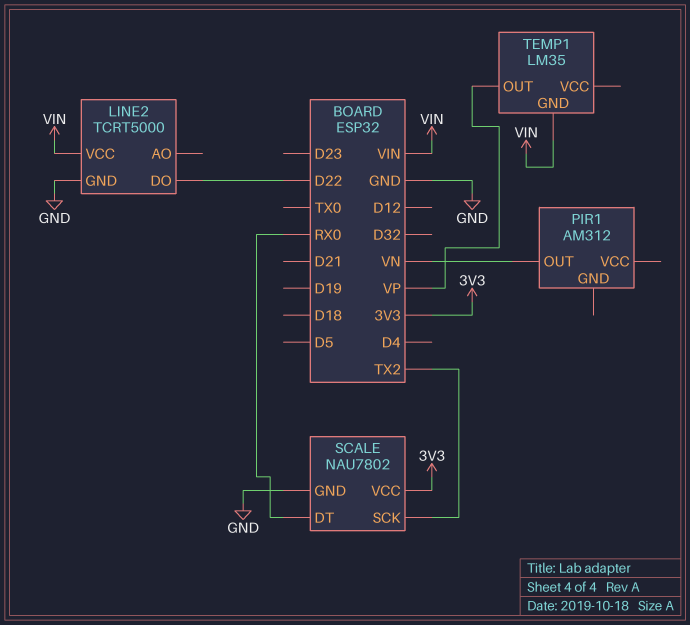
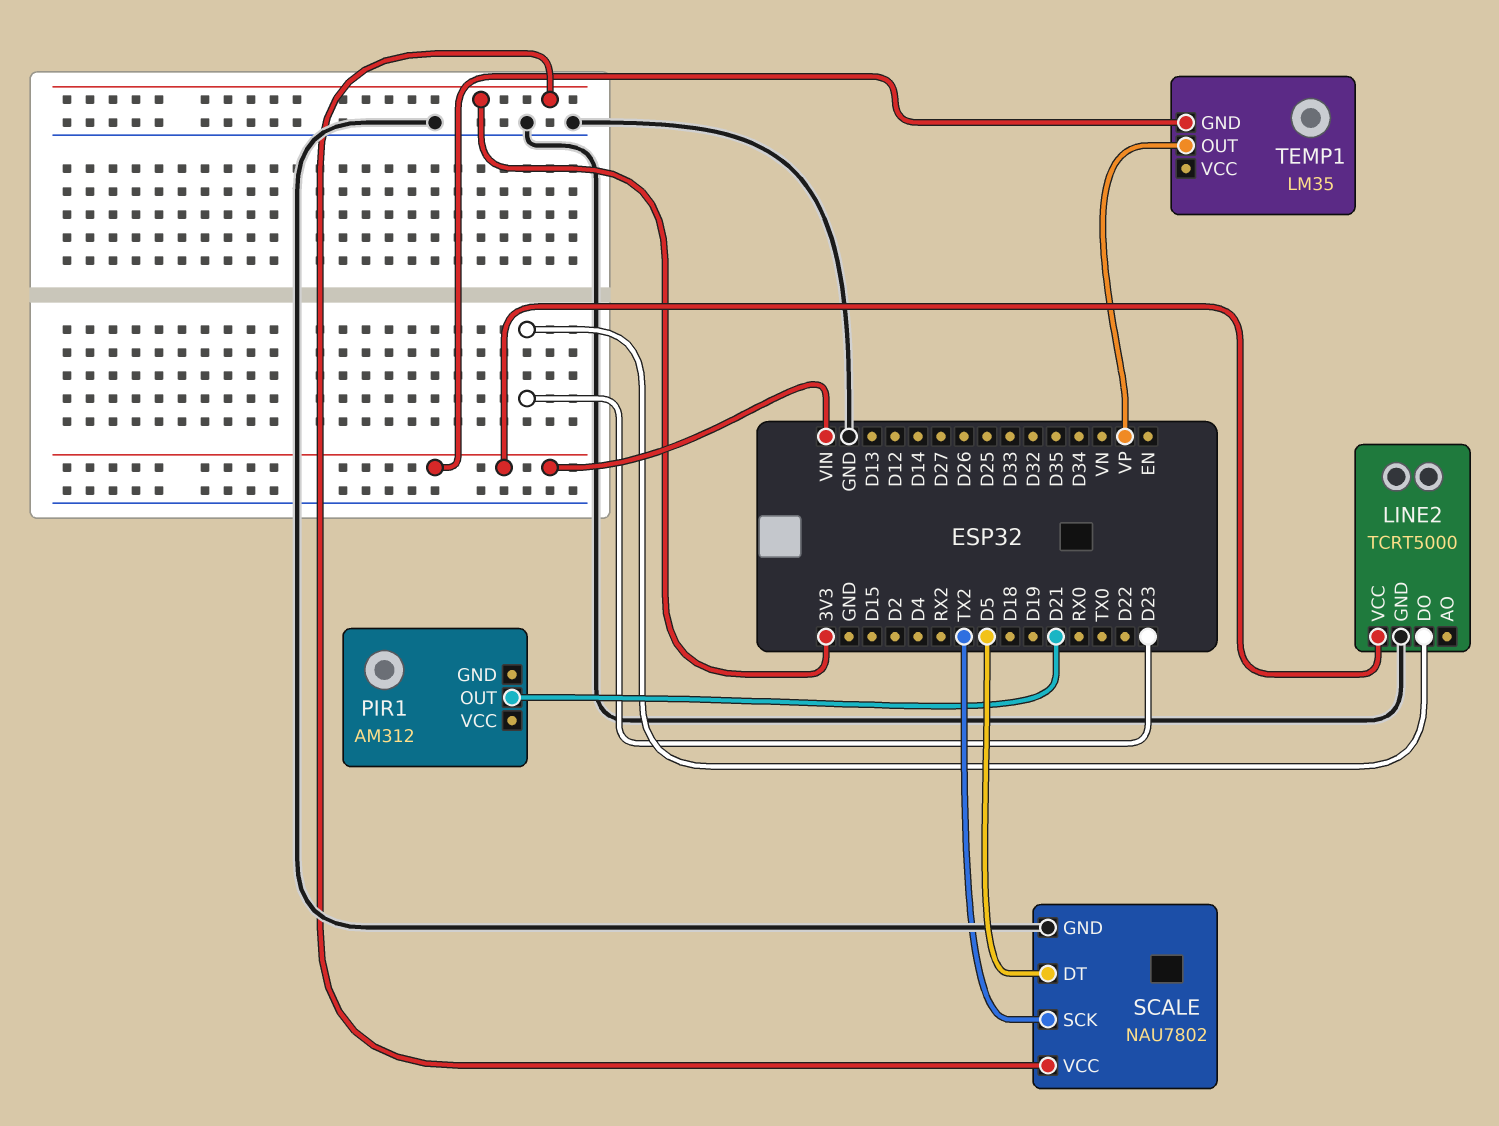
LINE2 pin DO: D22 -> D23
PIR1 pin OUT: VN -> D21
SCALE pin DT: RX0 -> D5

